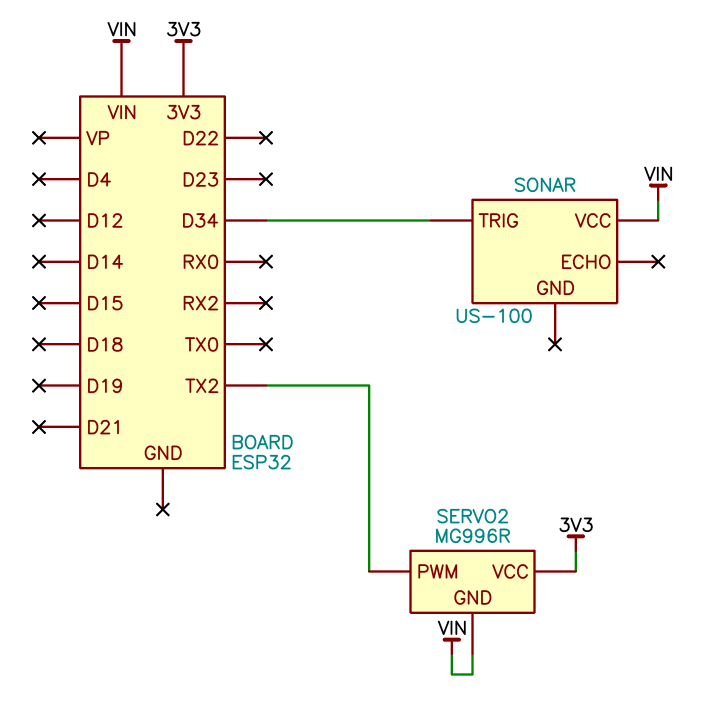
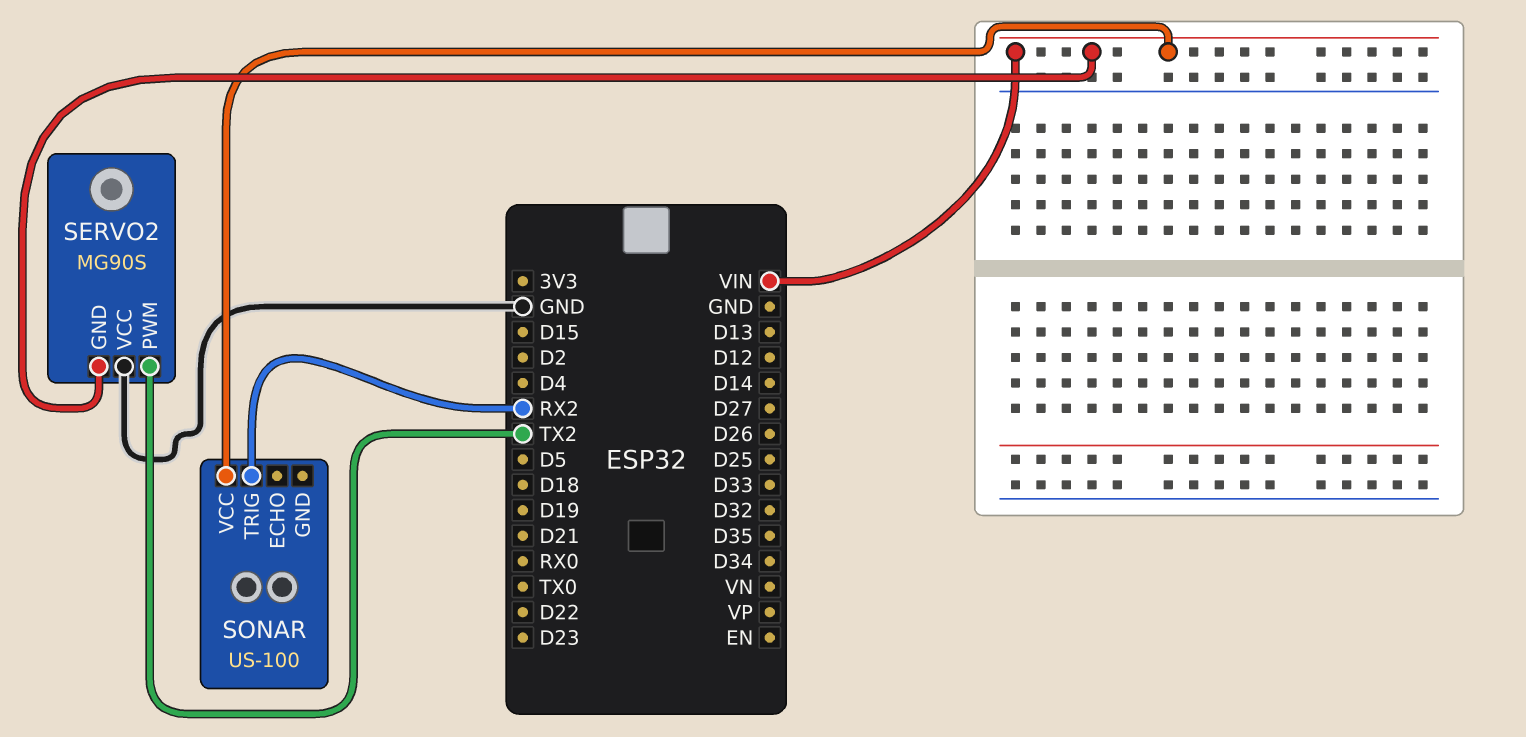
SERVO2: MG996R -> MG90S
SERVO2 pin VCC: 3V3 -> GND
SONAR pin TRIG: D34 -> RX2

